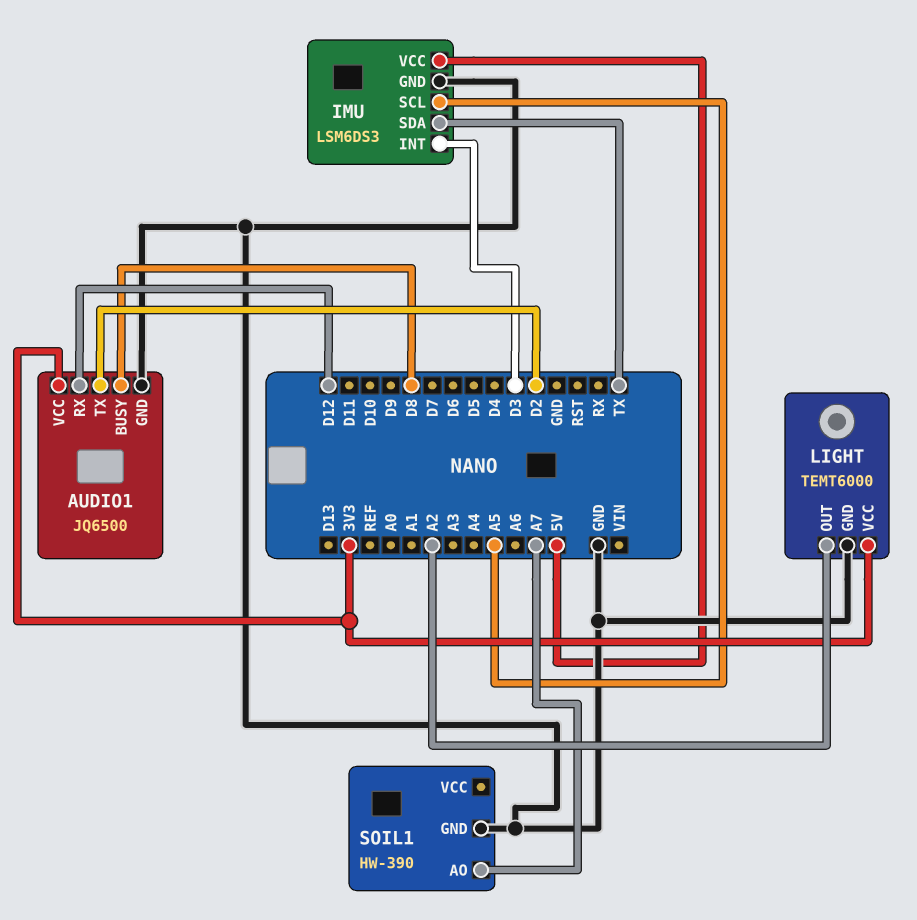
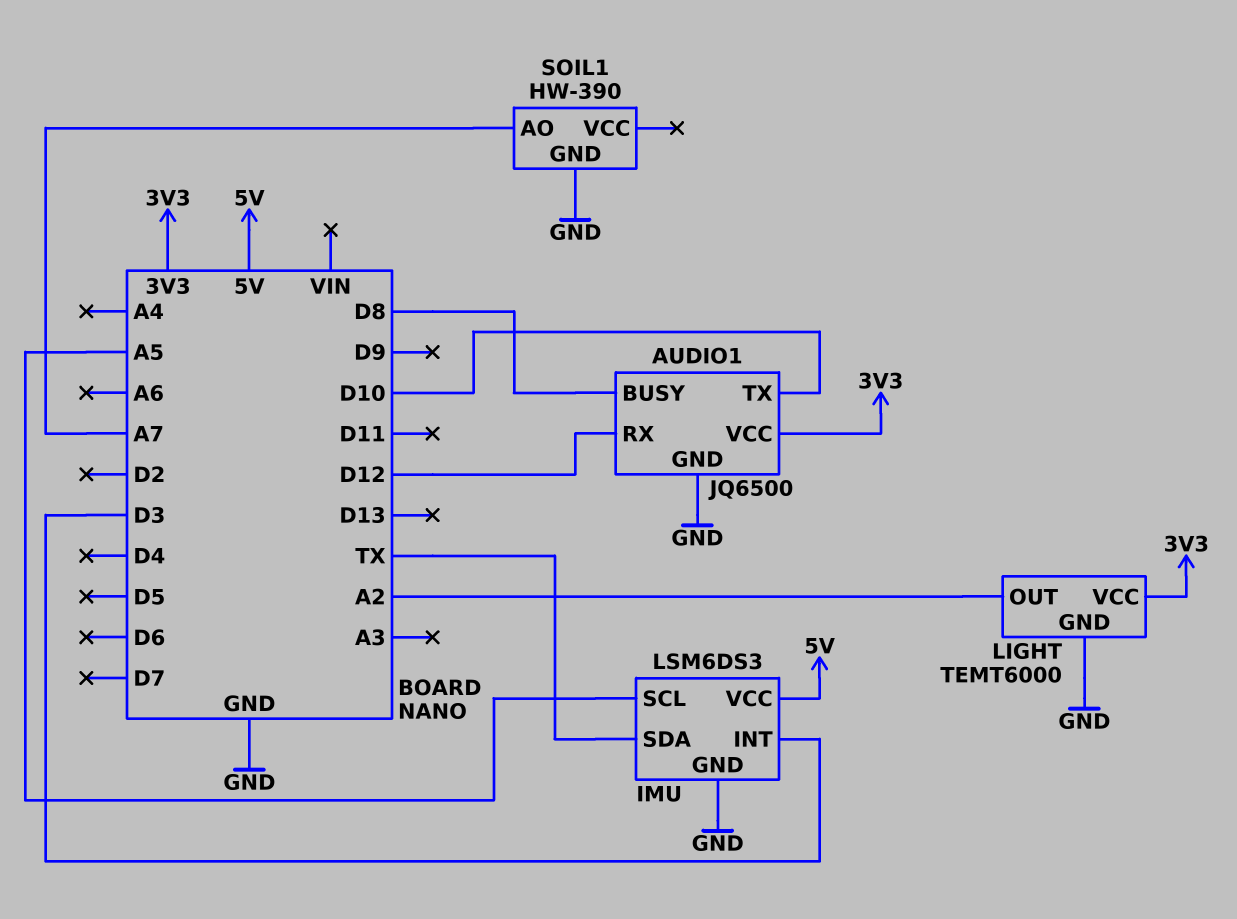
AUDIO1 pin TX: D2 -> D10

